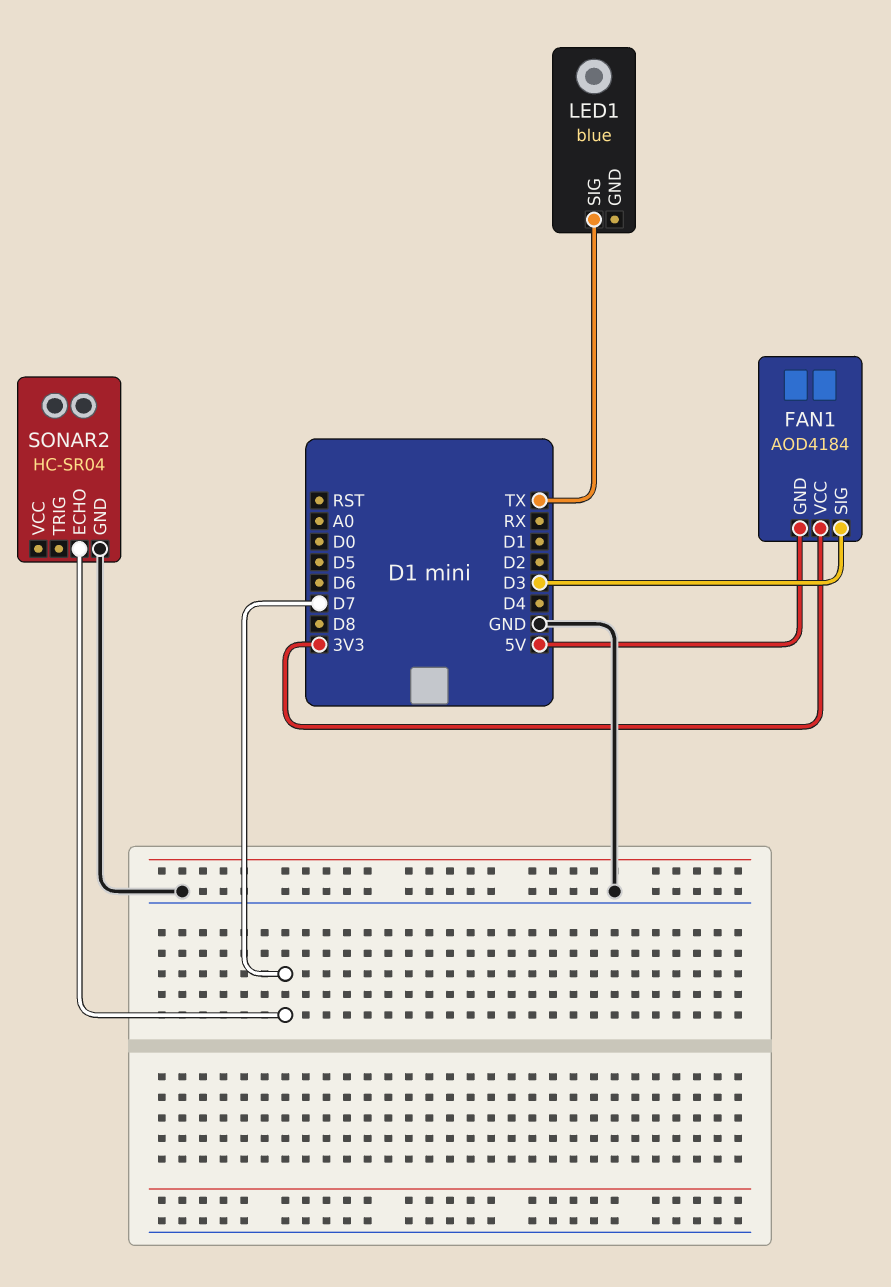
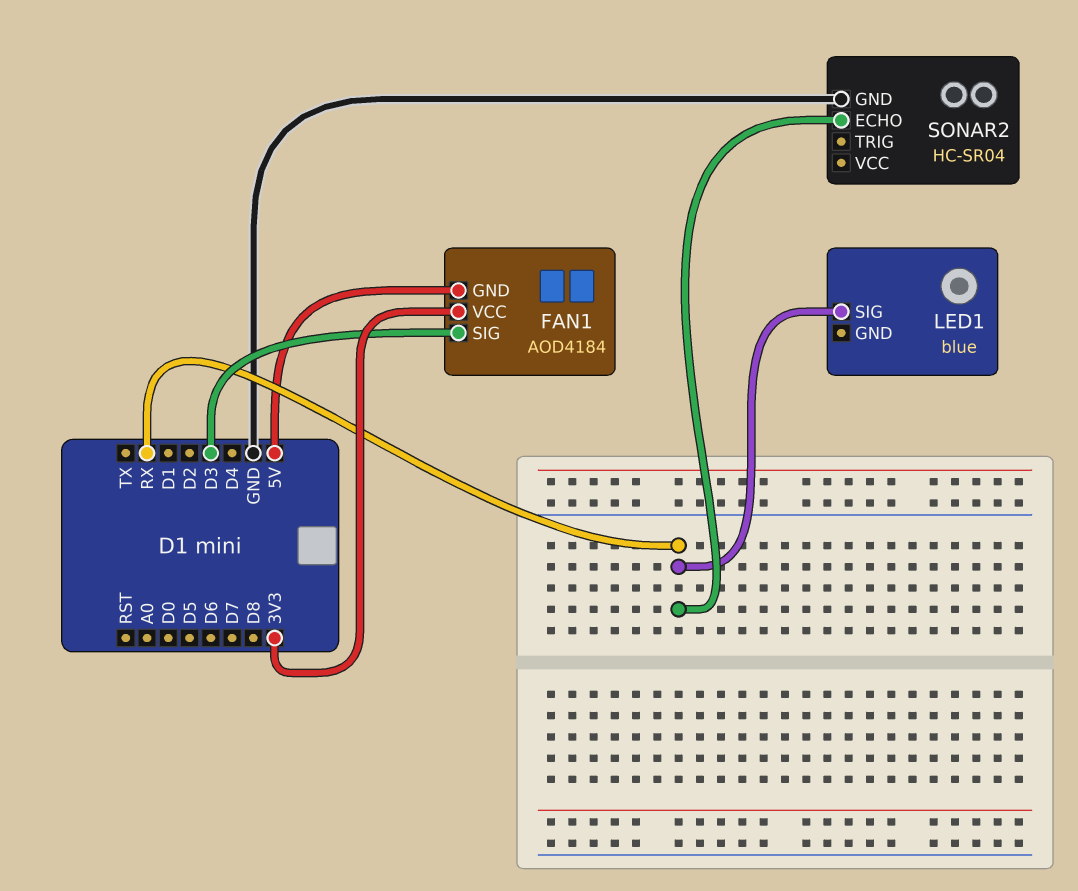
LED1 pin SIG: TX -> RX
SONAR2 pin ECHO: D7 -> RX

